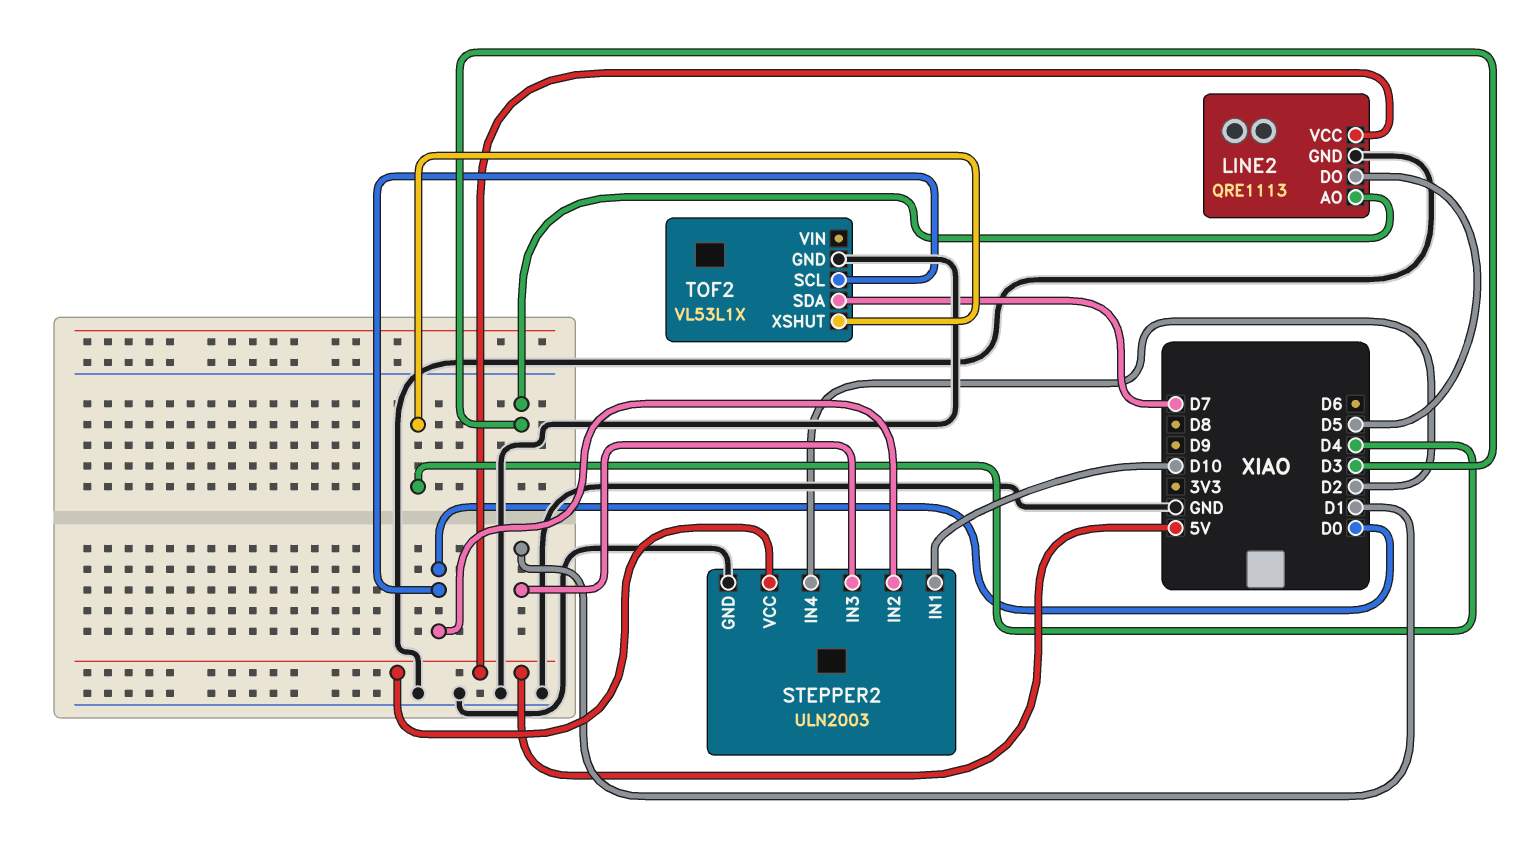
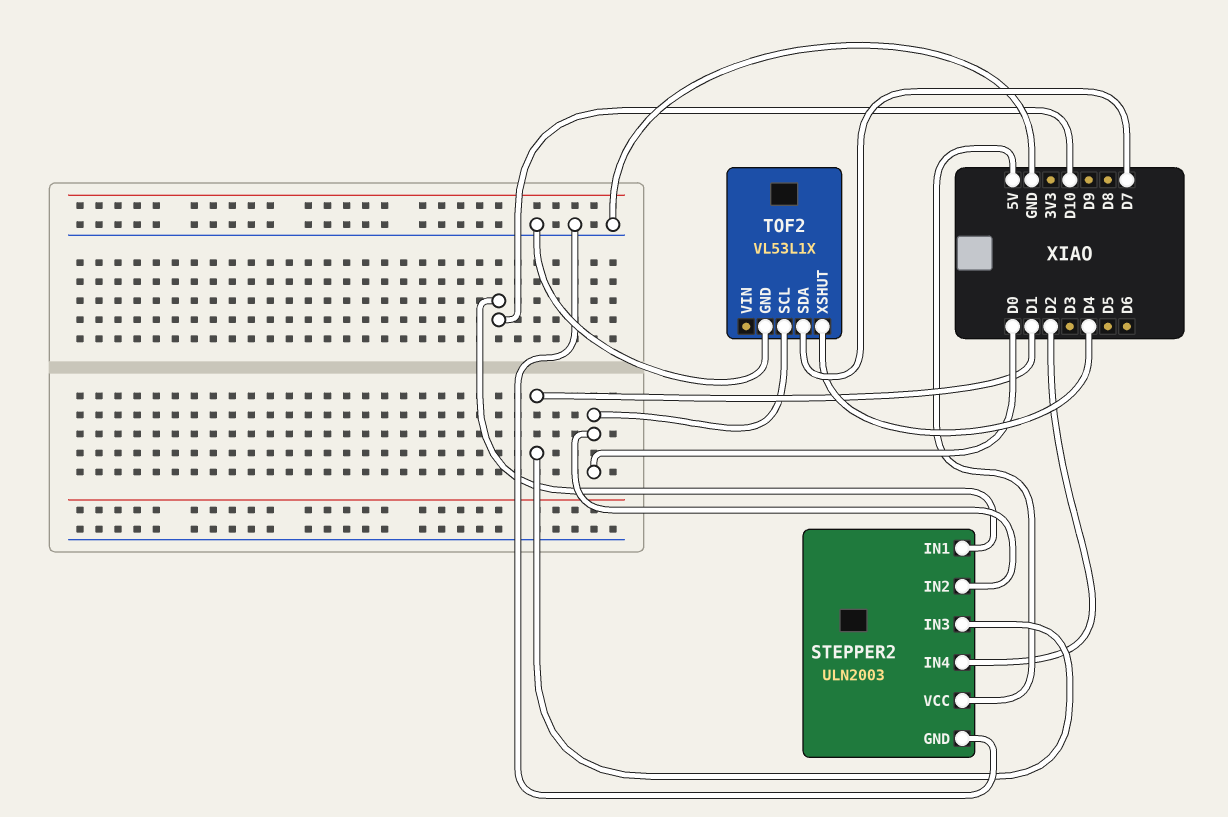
LINE2: QRE1113 -> none
LINE2 pin AO: D3 -> none
LINE2 pin DO: D5 -> none
LINE2 pin GND: GND -> none
LINE2 pin VCC: 5V -> none

